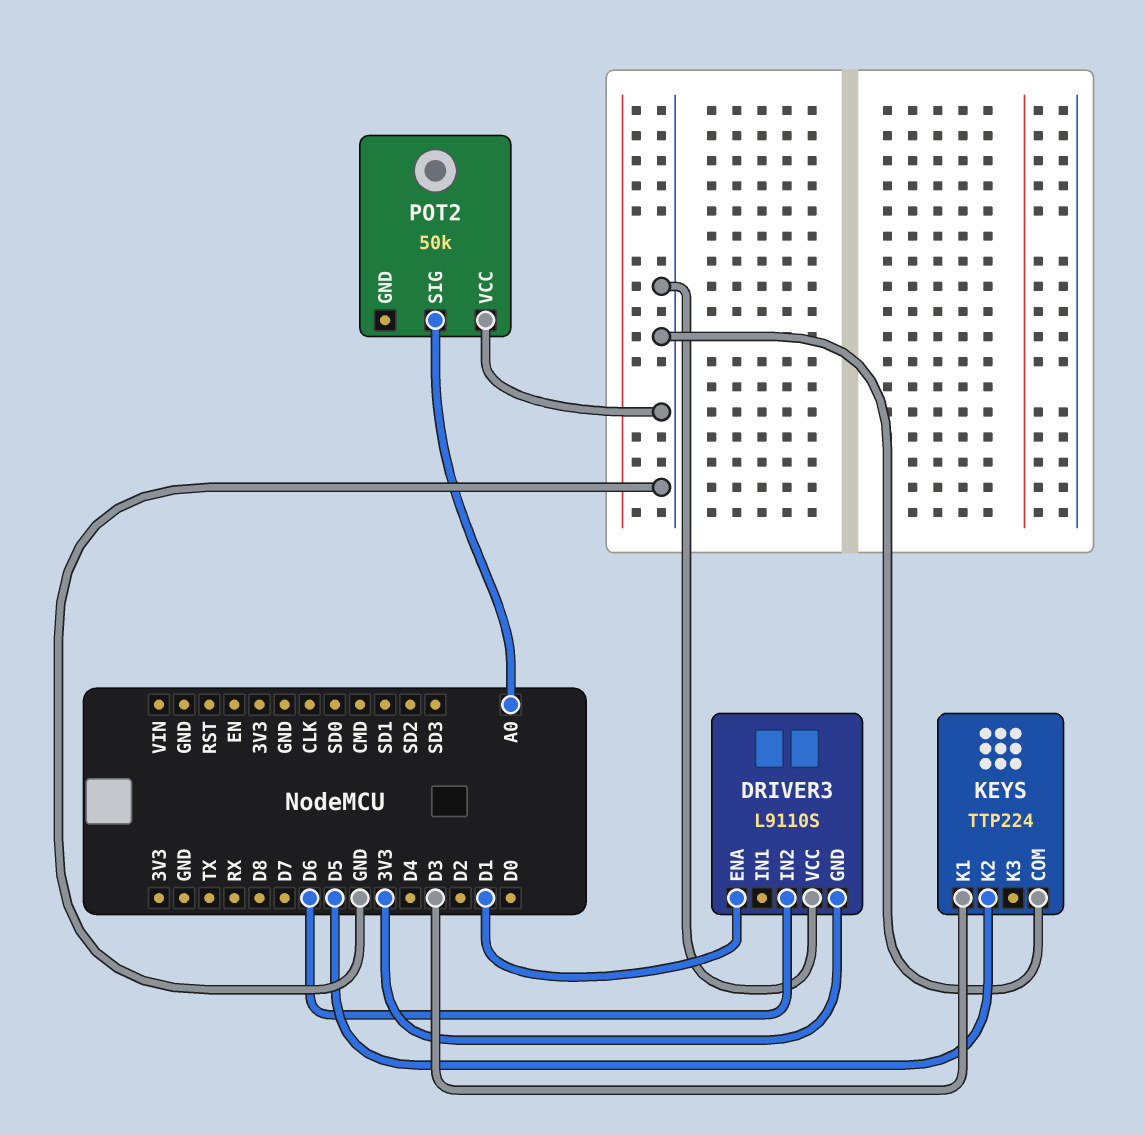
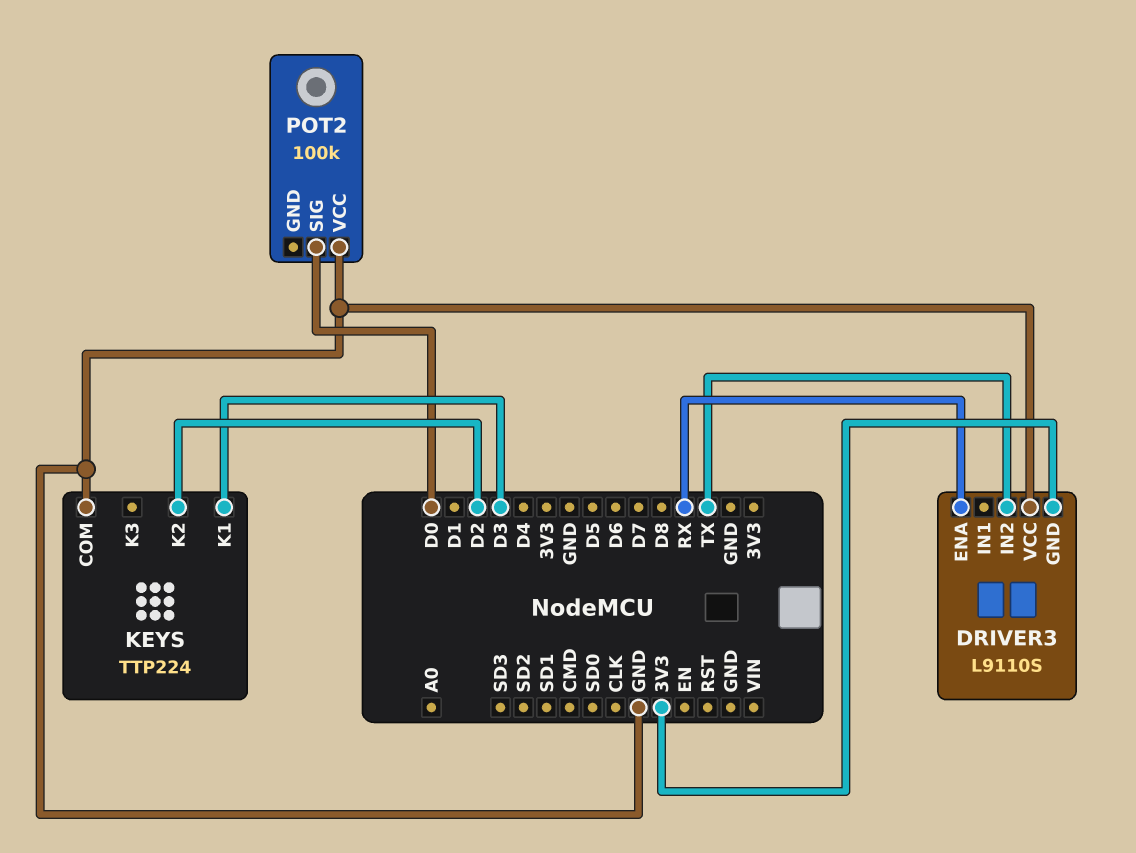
DRIVER3 pin ENA: D1 -> RX
DRIVER3 pin IN2: D6 -> TX
KEYS pin K2: D5 -> D2
POT2: 50k -> 100k
POT2 pin SIG: A0 -> D0

